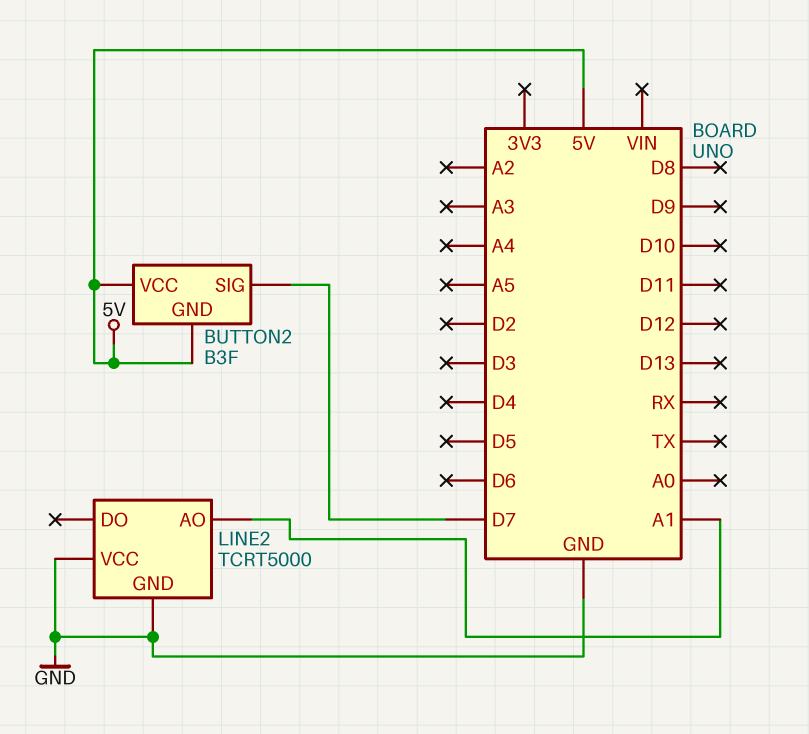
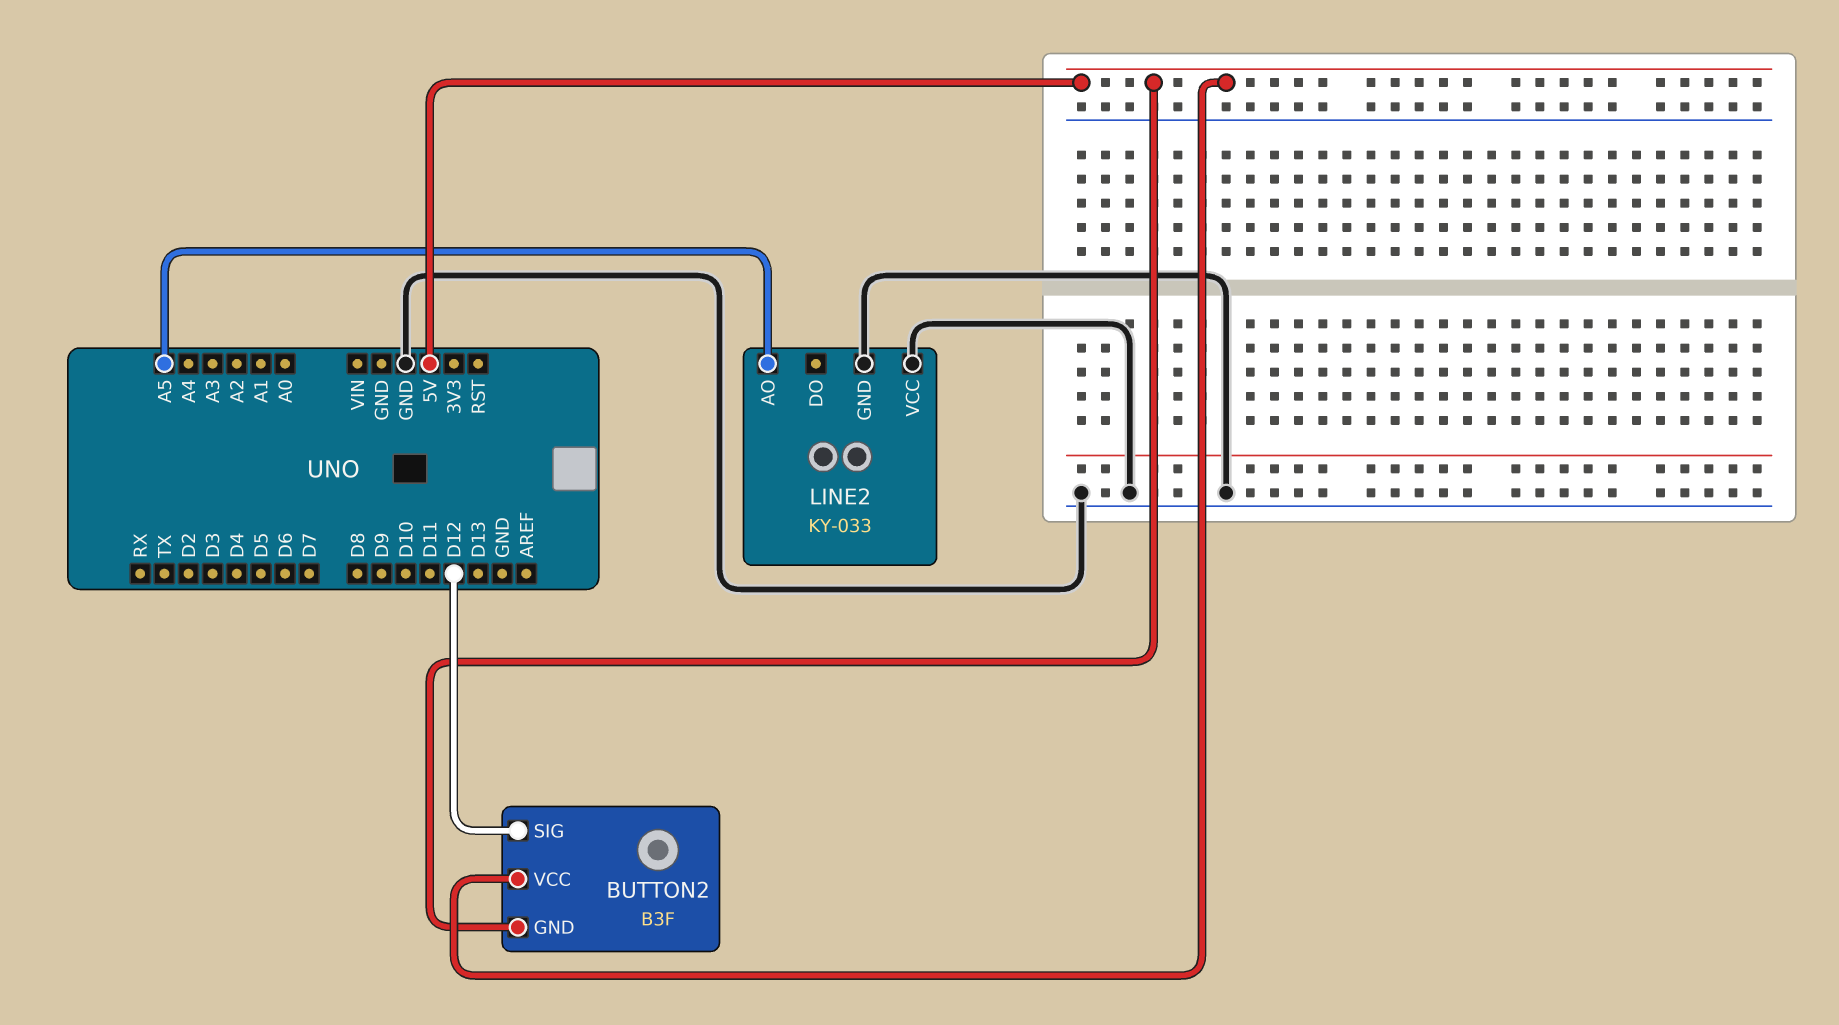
BUTTON2 pin SIG: D7 -> D12
LINE2: TCRT5000 -> KY-033
LINE2 pin AO: A1 -> A5

